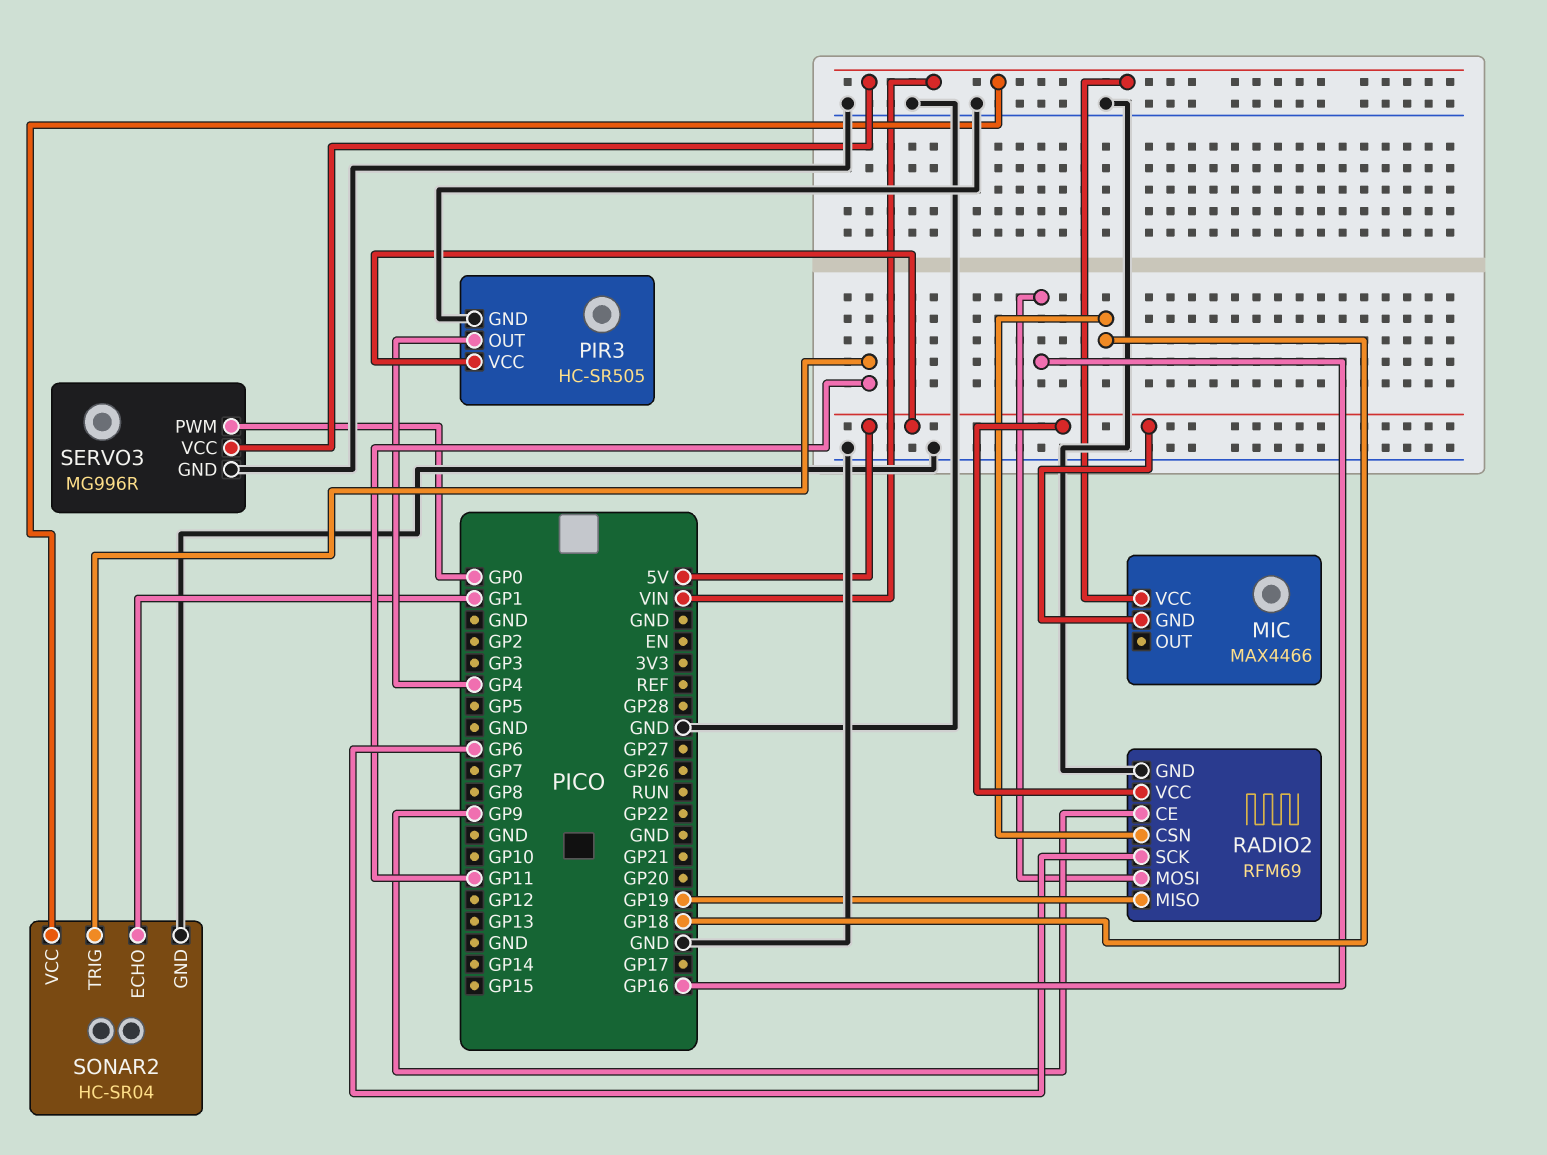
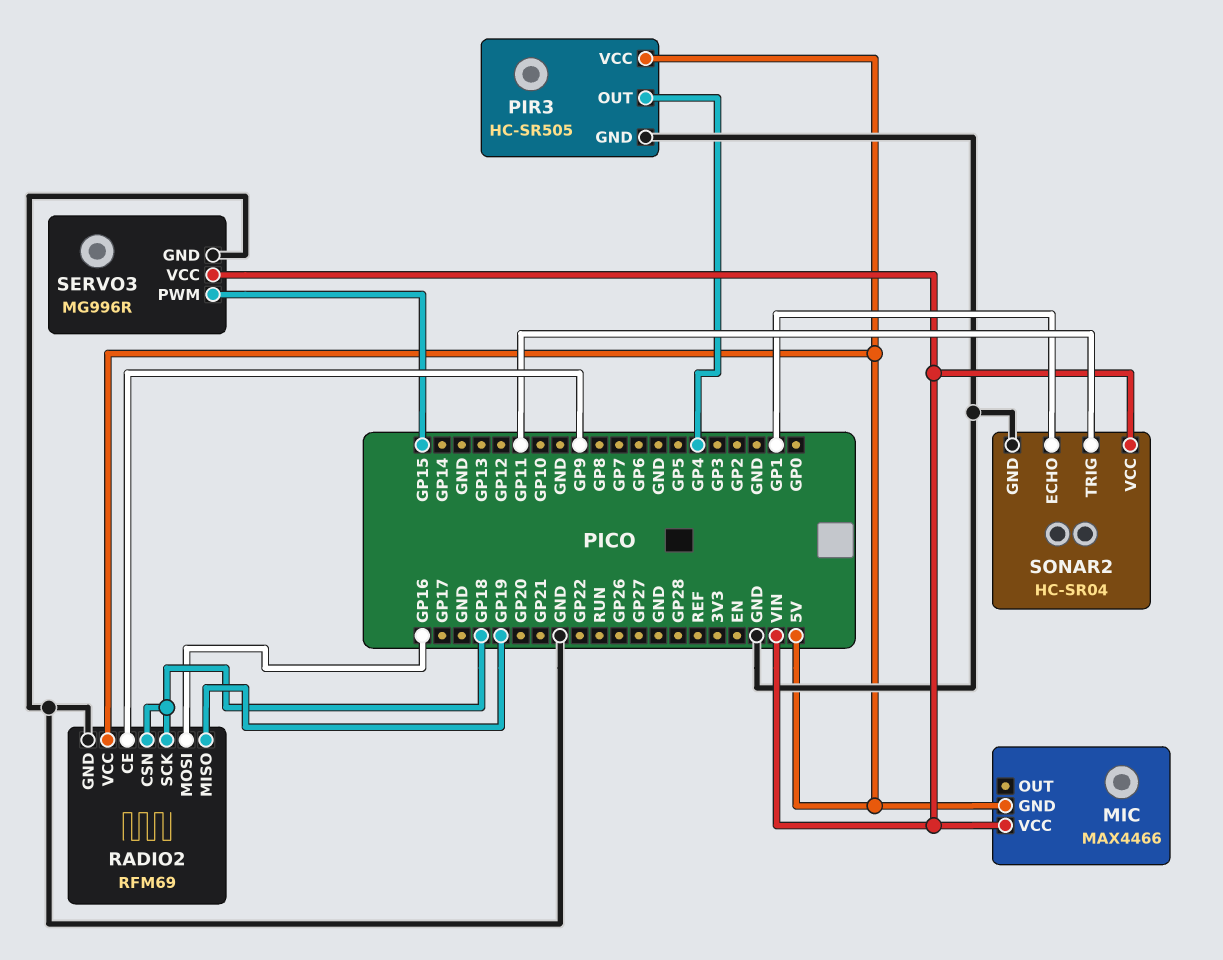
RADIO2 pin SCK: GP6 -> GP18
SERVO3 pin PWM: GP0 -> GP15

